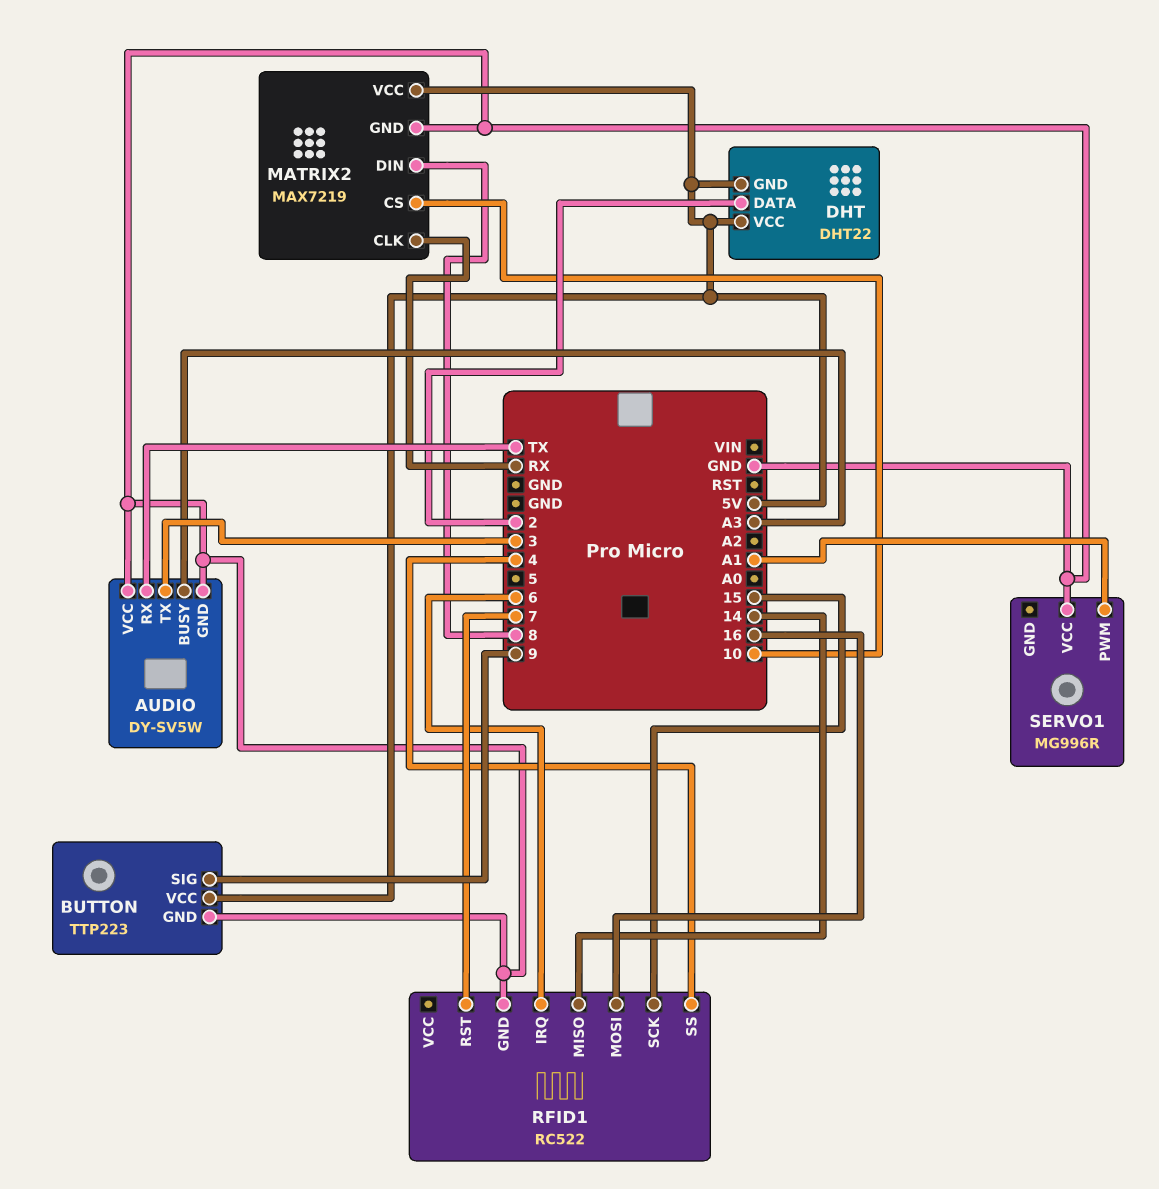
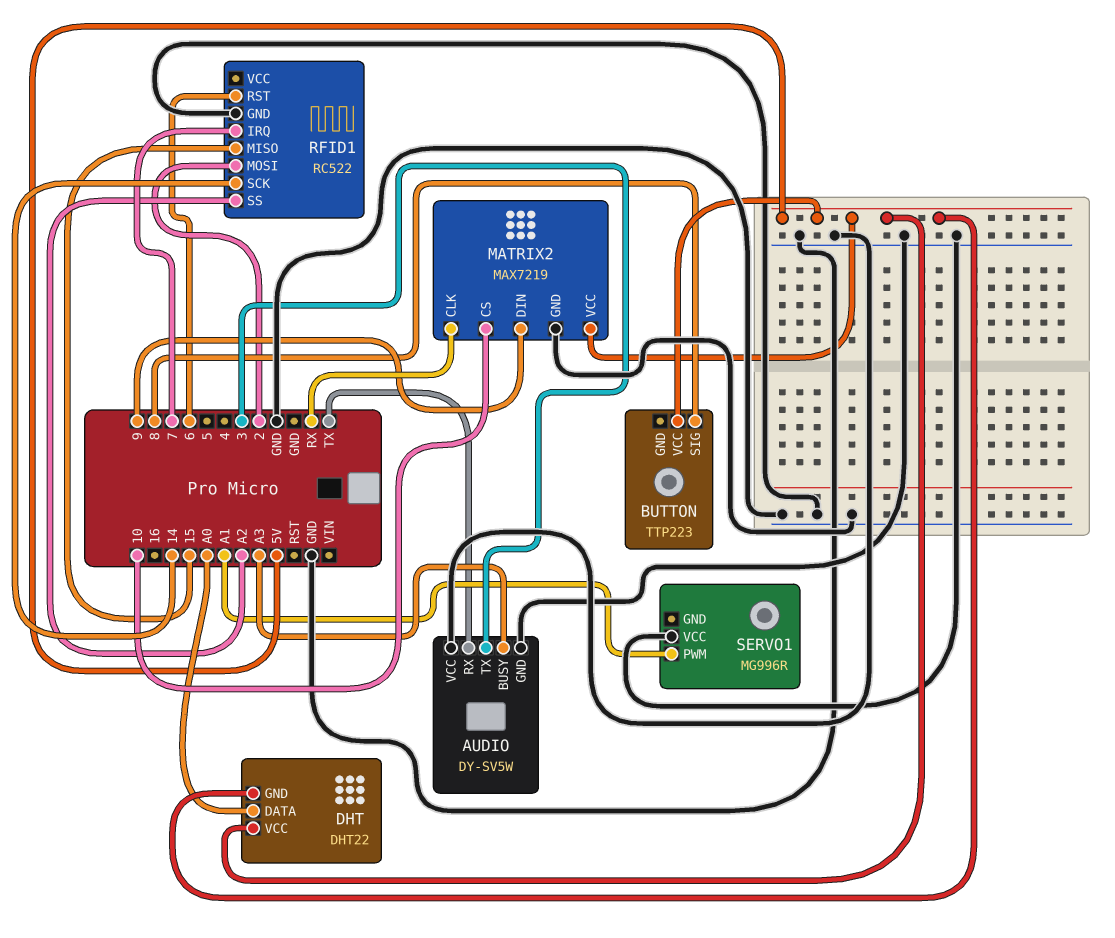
BUTTON pin GND: GND -> none
BUTTON pin SIG: 9 -> 8
DHT pin DATA: 2 -> A0
MATRIX2 pin DIN: 8 -> 9
RFID1 pin IRQ: 6 -> 7
RFID1 pin MISO: 14 -> 15
RFID1 pin MOSI: 16 -> 2
RFID1 pin RST: 7 -> 6
RFID1 pin SCK: 15 -> 14
RFID1 pin SS: 4 -> A2

